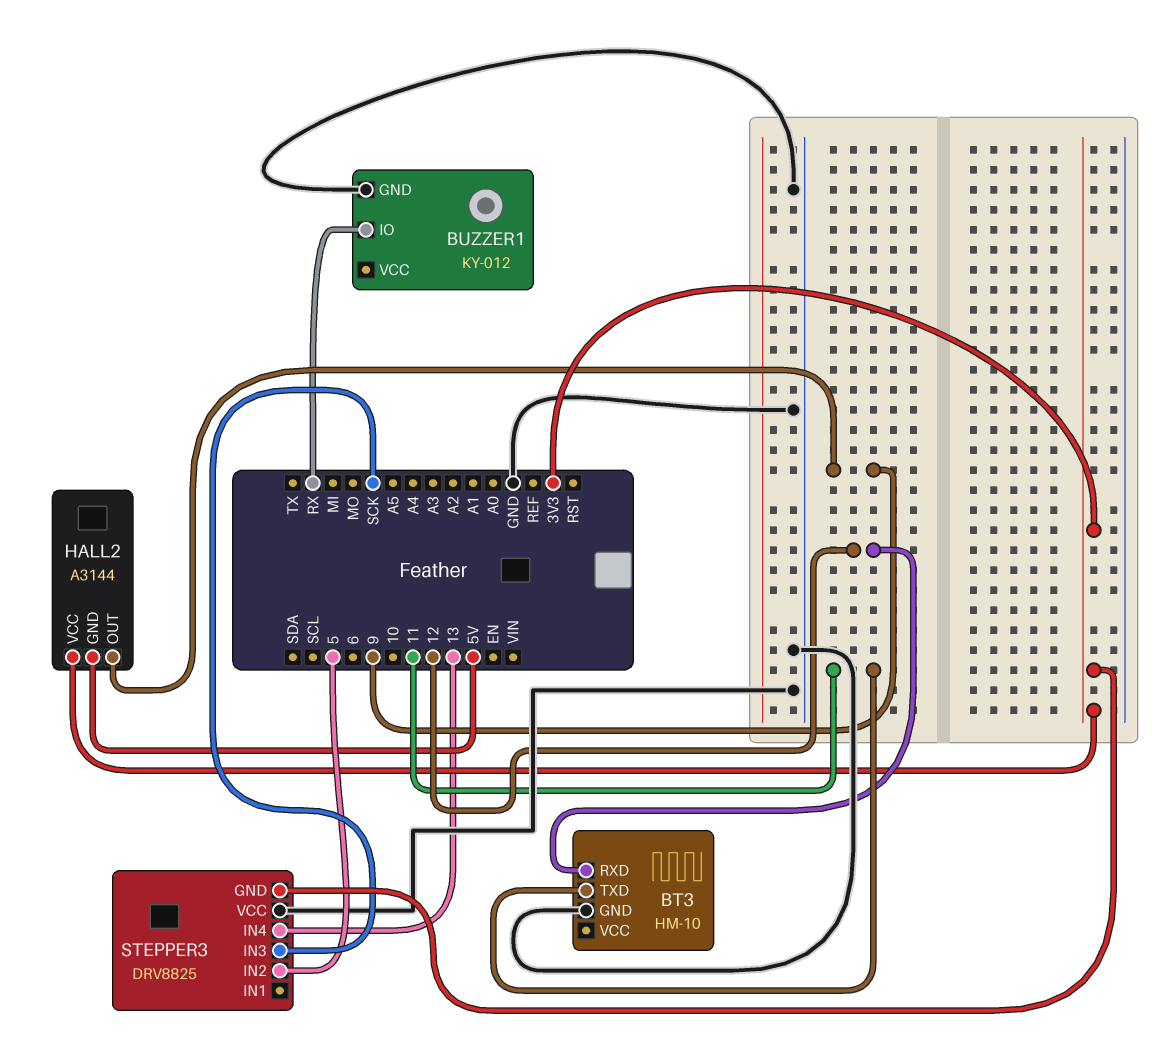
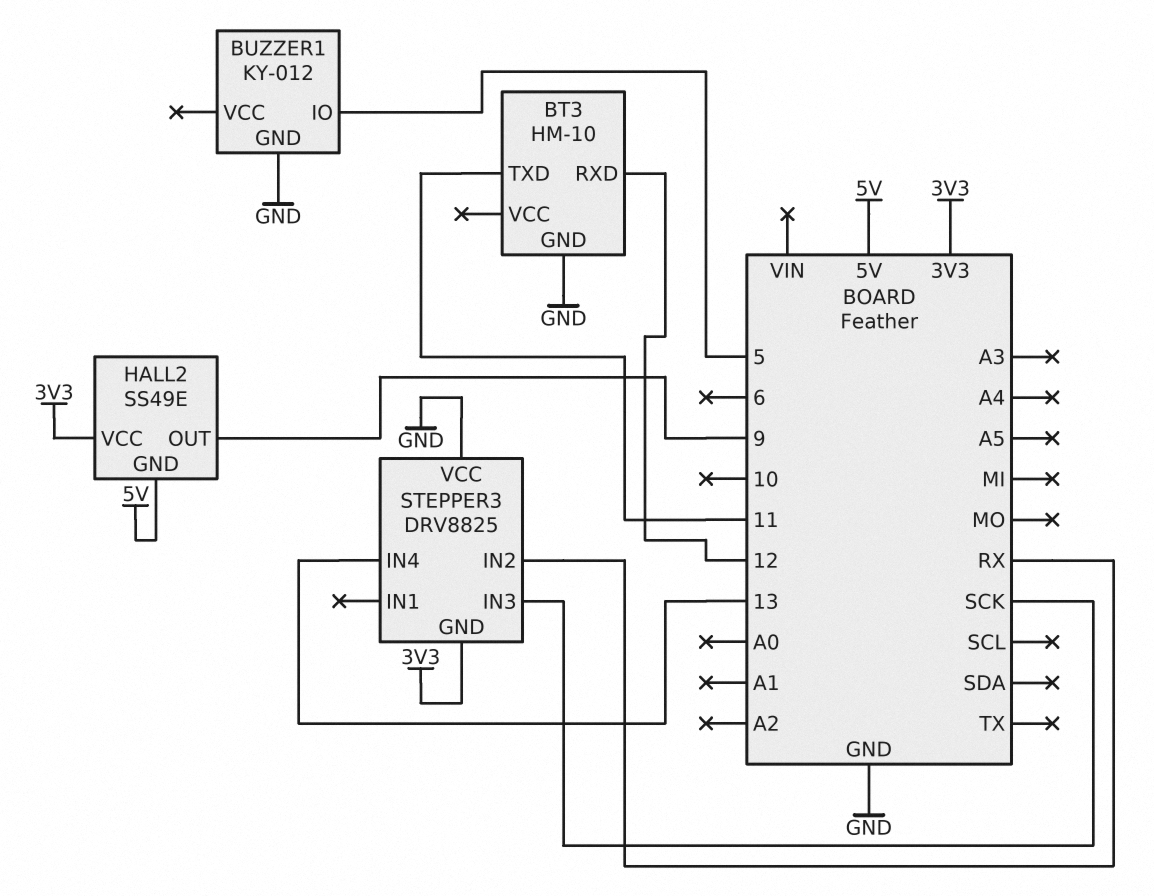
BUZZER1 pin IO: RX -> 5
HALL2: A3144 -> SS49E
STEPPER3 pin IN2: 5 -> RX

